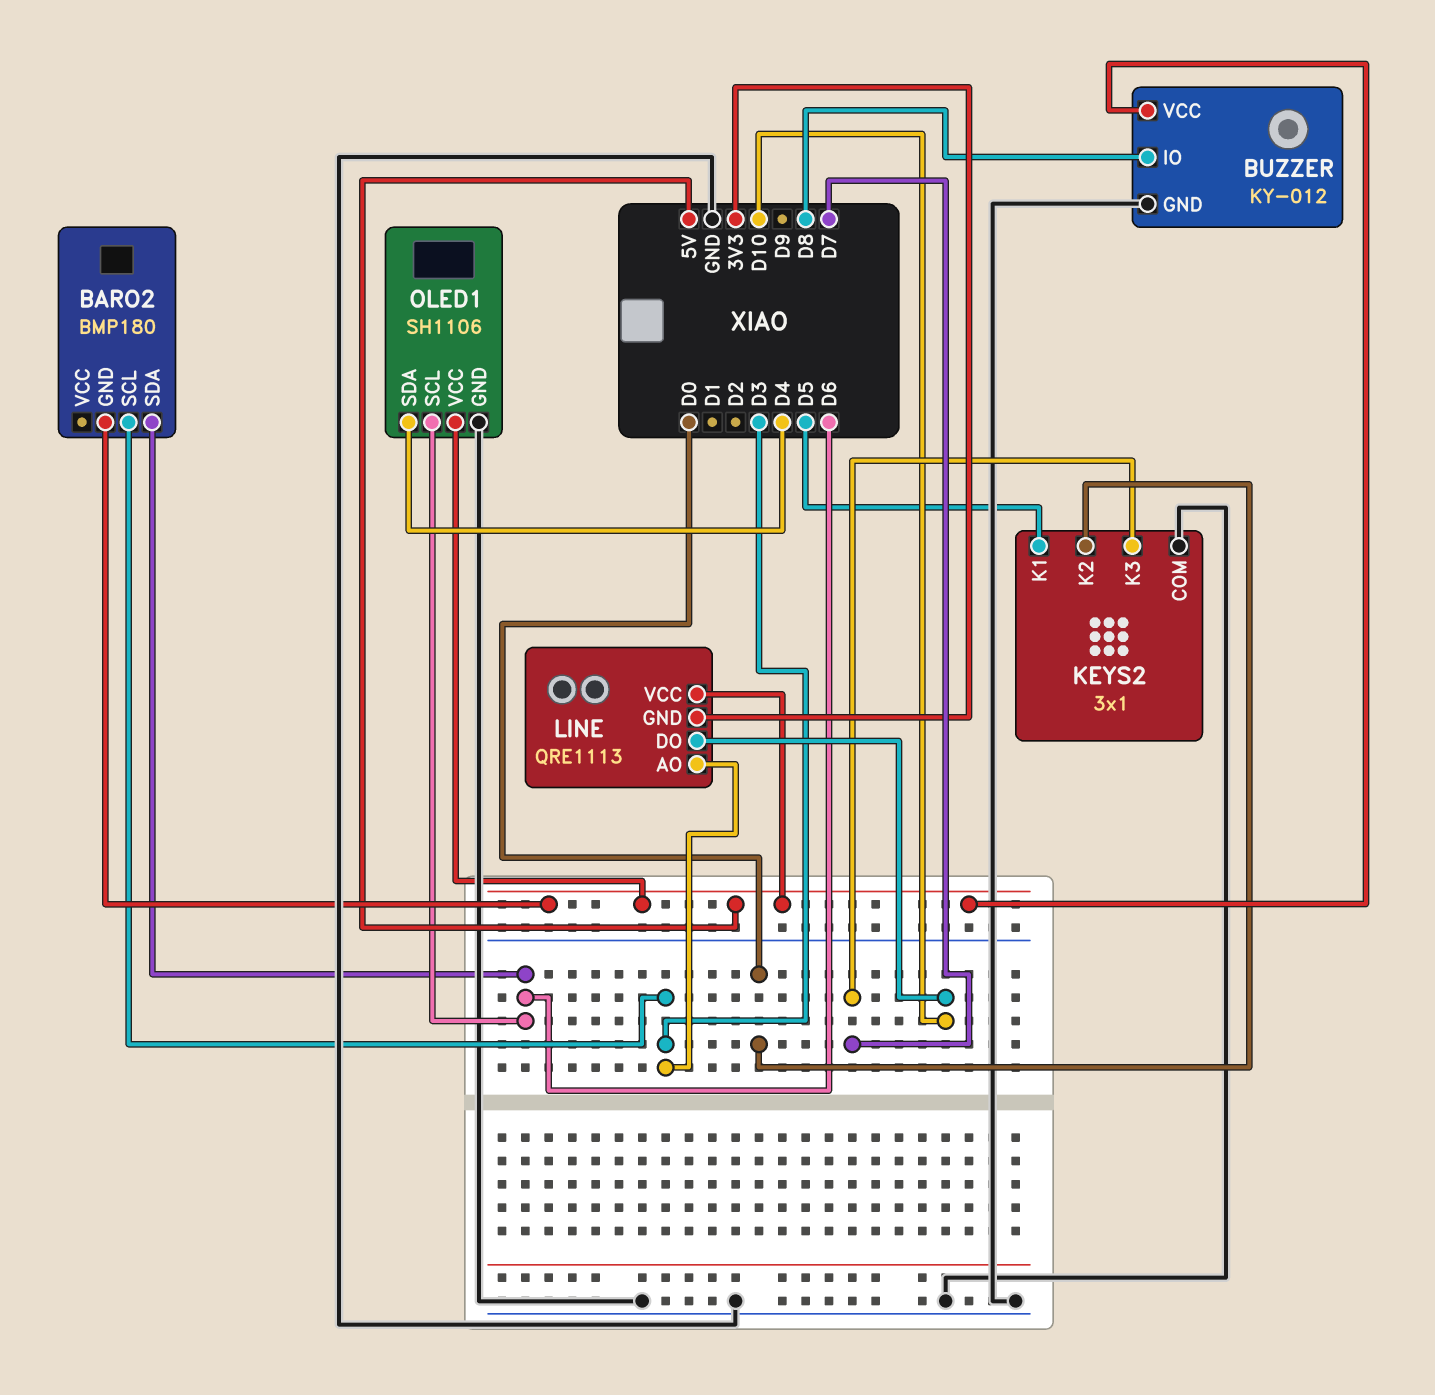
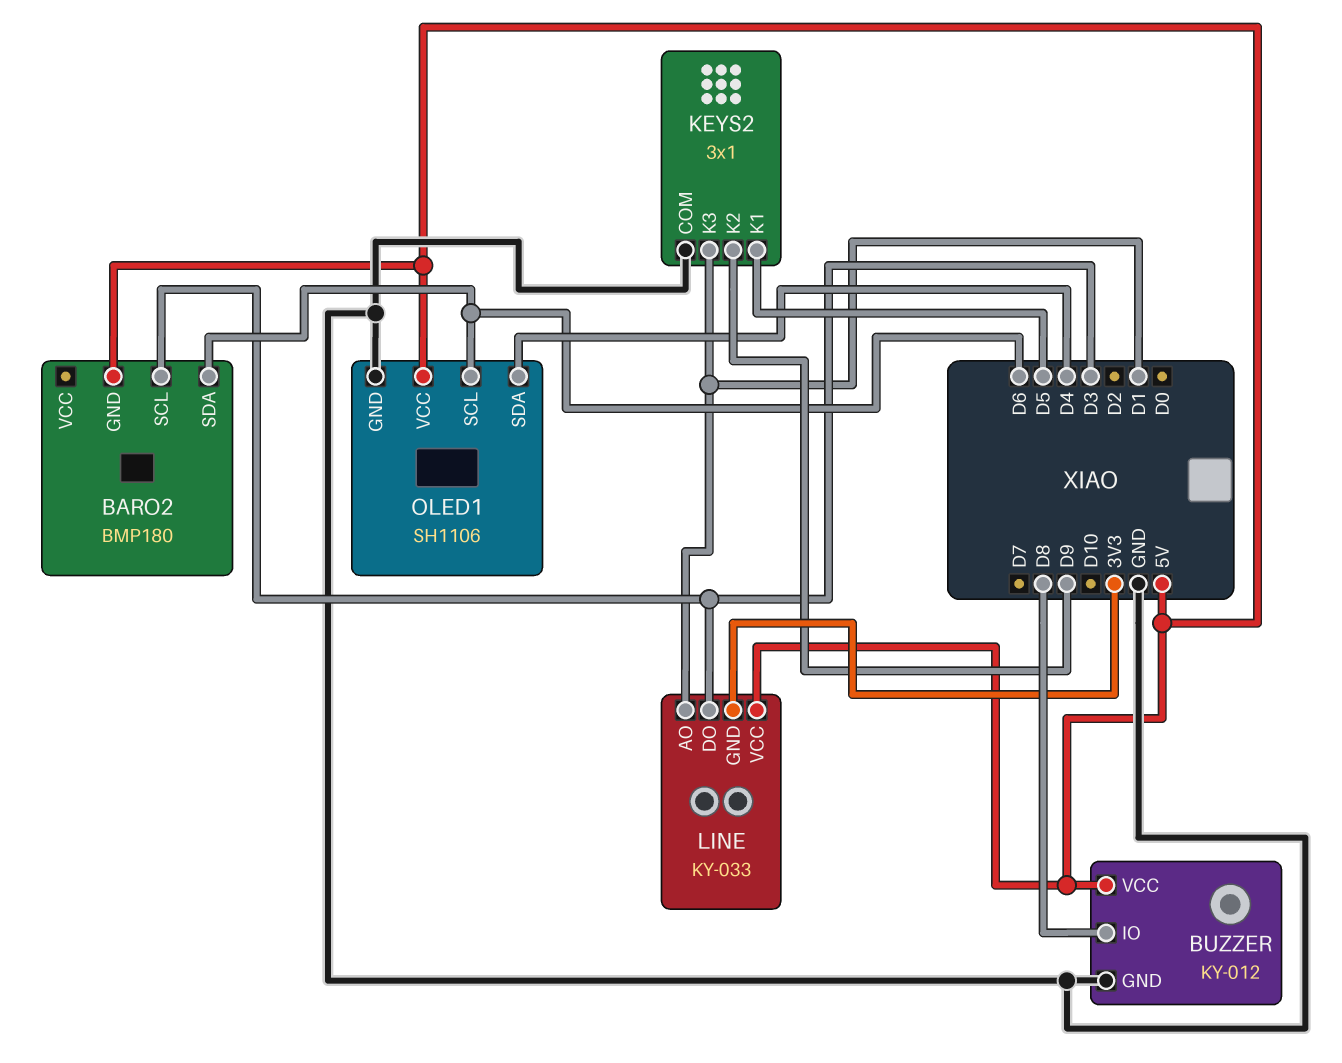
KEYS2 pin K2: D0 -> D9
KEYS2 pin K3: D7 -> D1
LINE: QRE1113 -> KY-033
LINE pin AO: D3 -> D1
LINE pin DO: D10 -> D3

